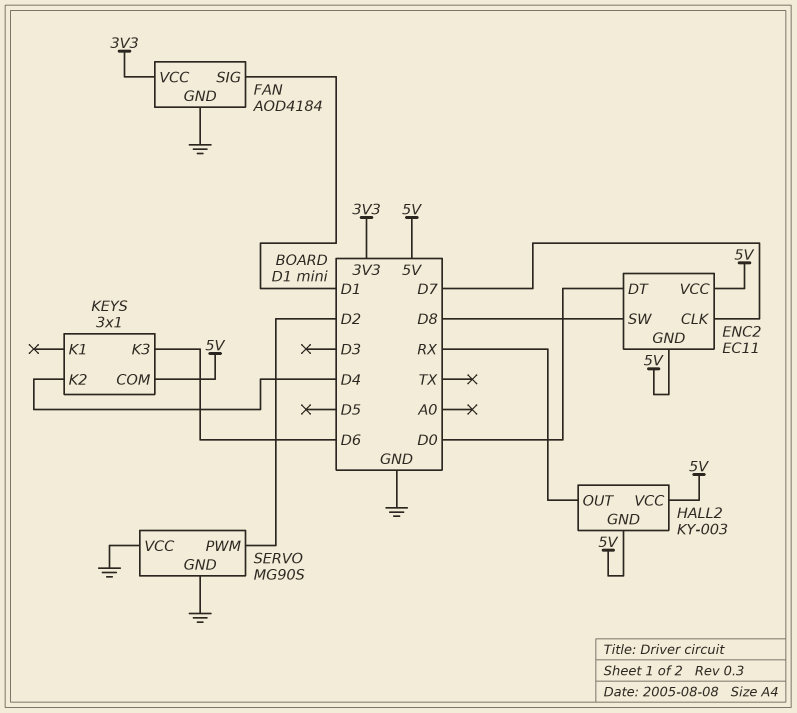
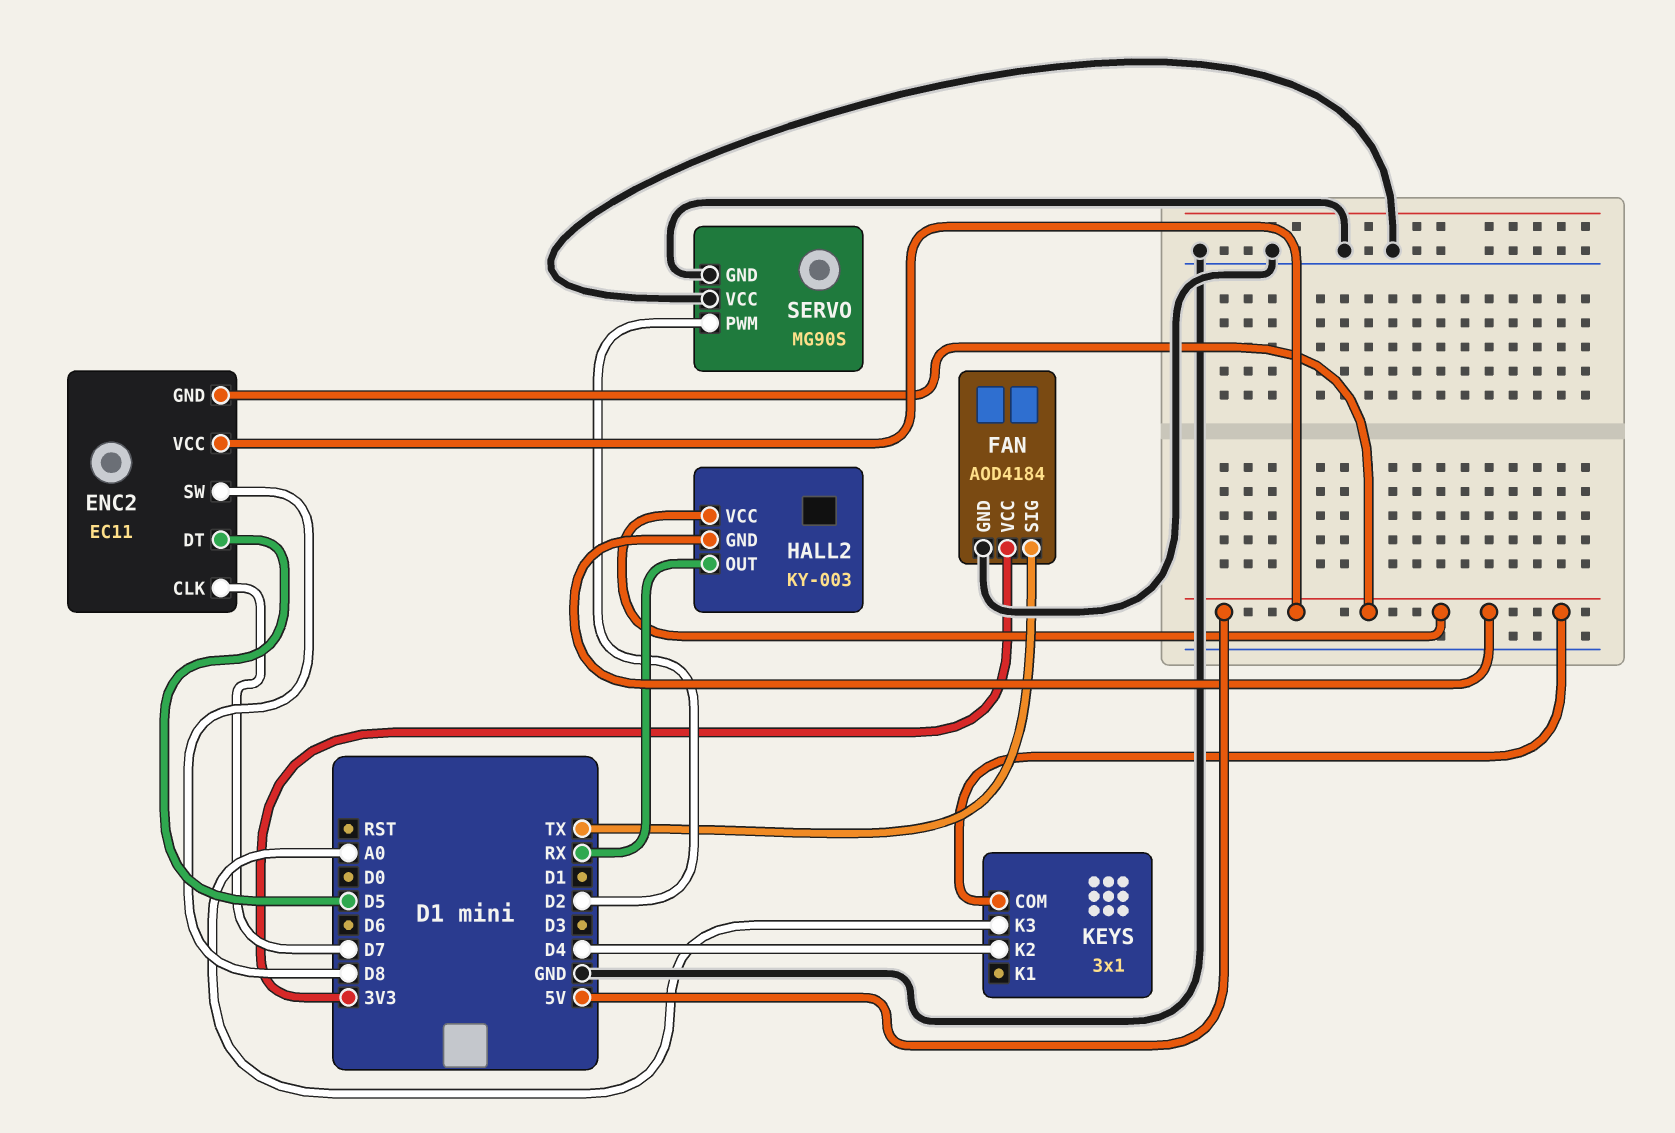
ENC2 pin DT: D0 -> D5
FAN pin SIG: D1 -> TX
KEYS pin K3: D6 -> A0

